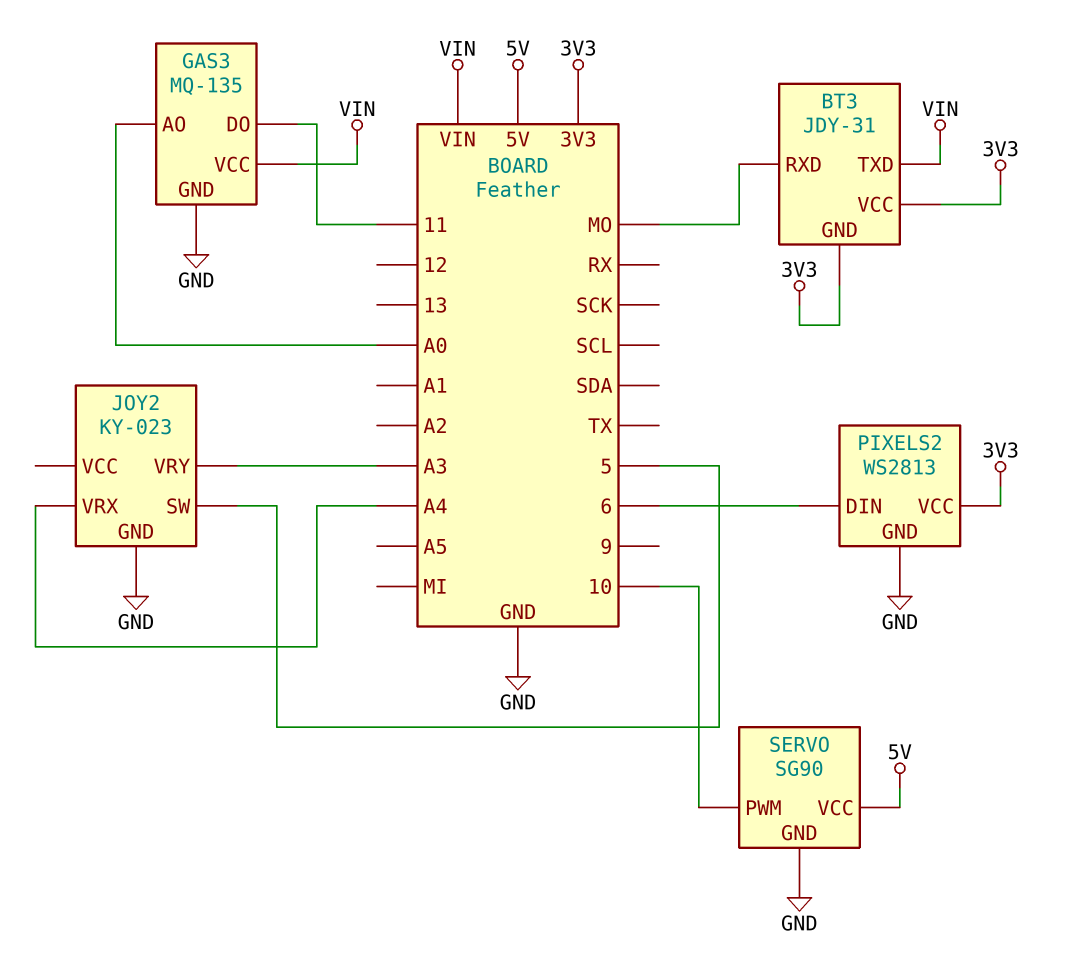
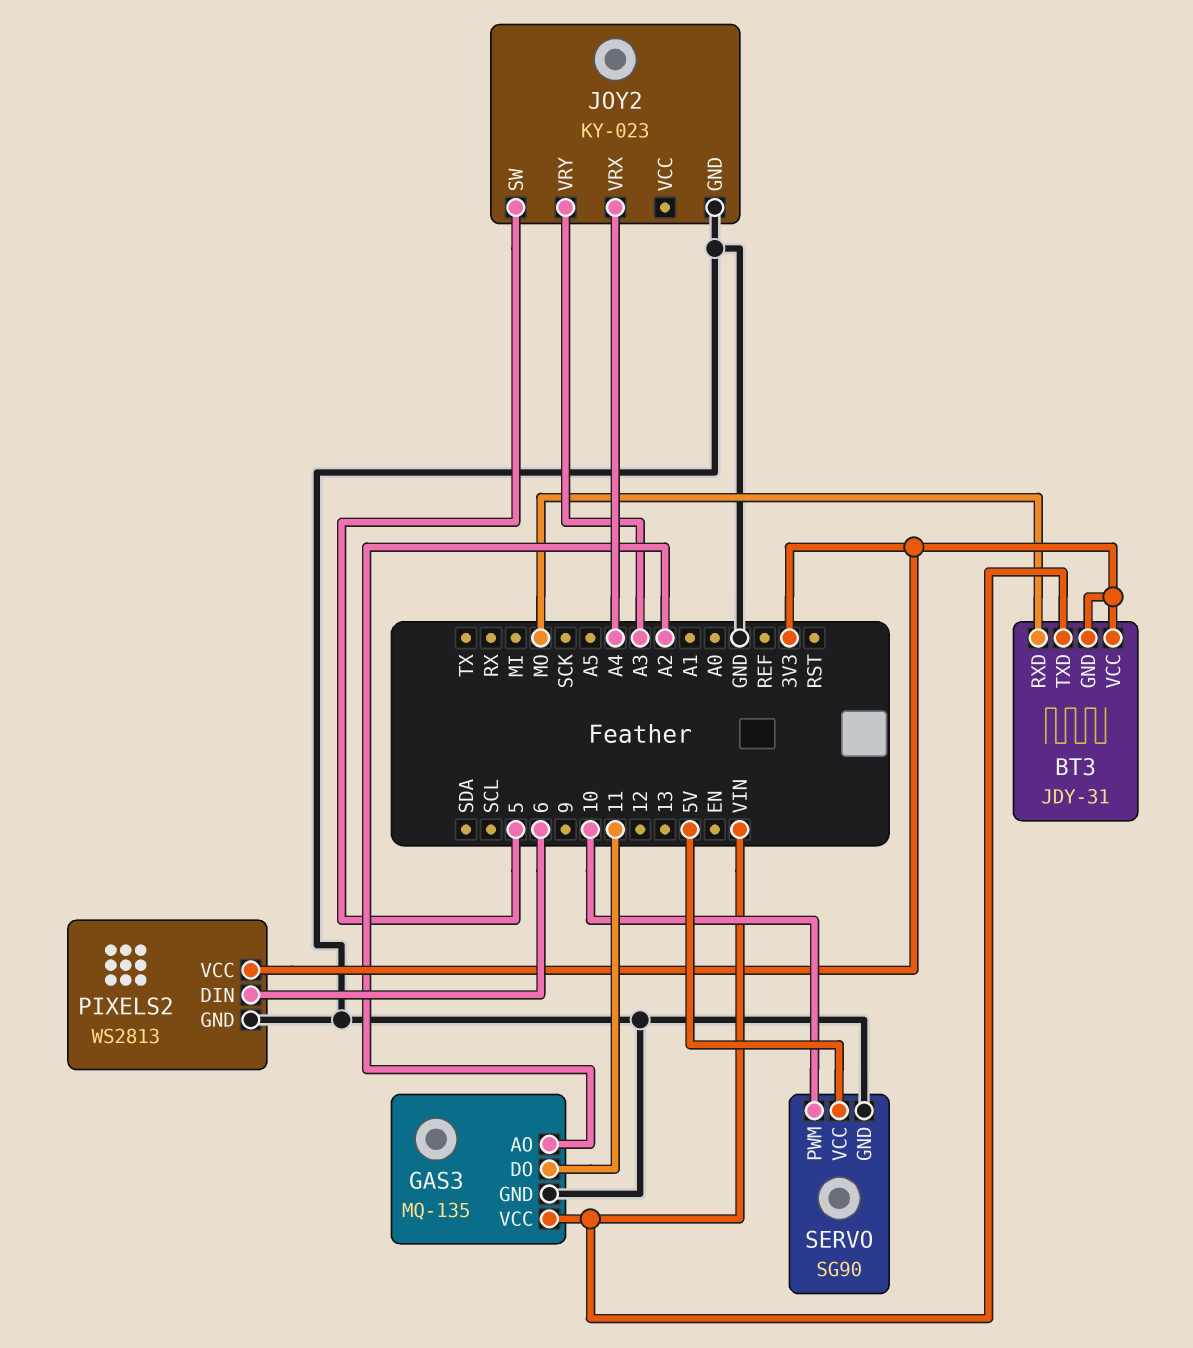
GAS3 pin AO: A0 -> A2

